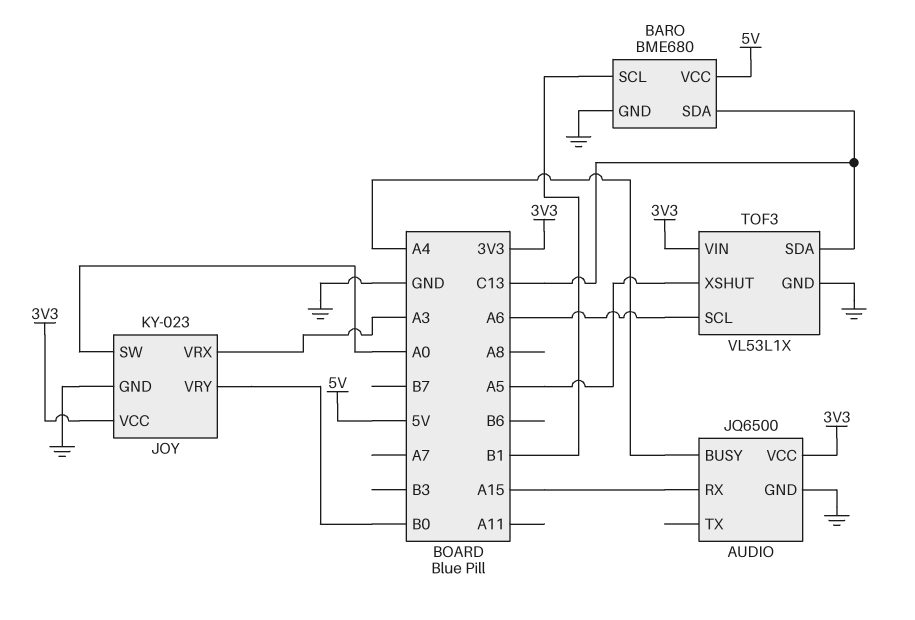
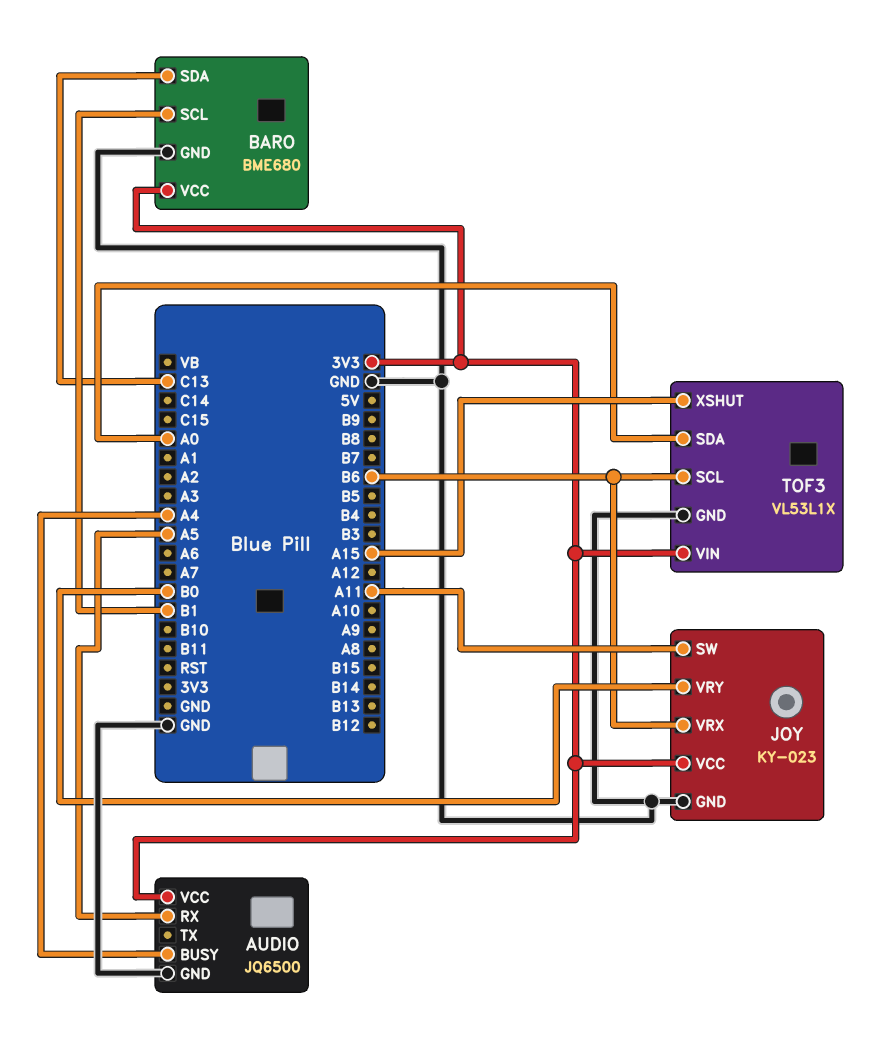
AUDIO pin RX: A15 -> A5
BARO pin VCC: 5V -> 3V3
JOY pin SW: A0 -> A11
JOY pin VRX: A3 -> B6
TOF3 pin SCL: A6 -> B6
TOF3 pin SDA: C13 -> A0
TOF3 pin XSHUT: A5 -> A15

